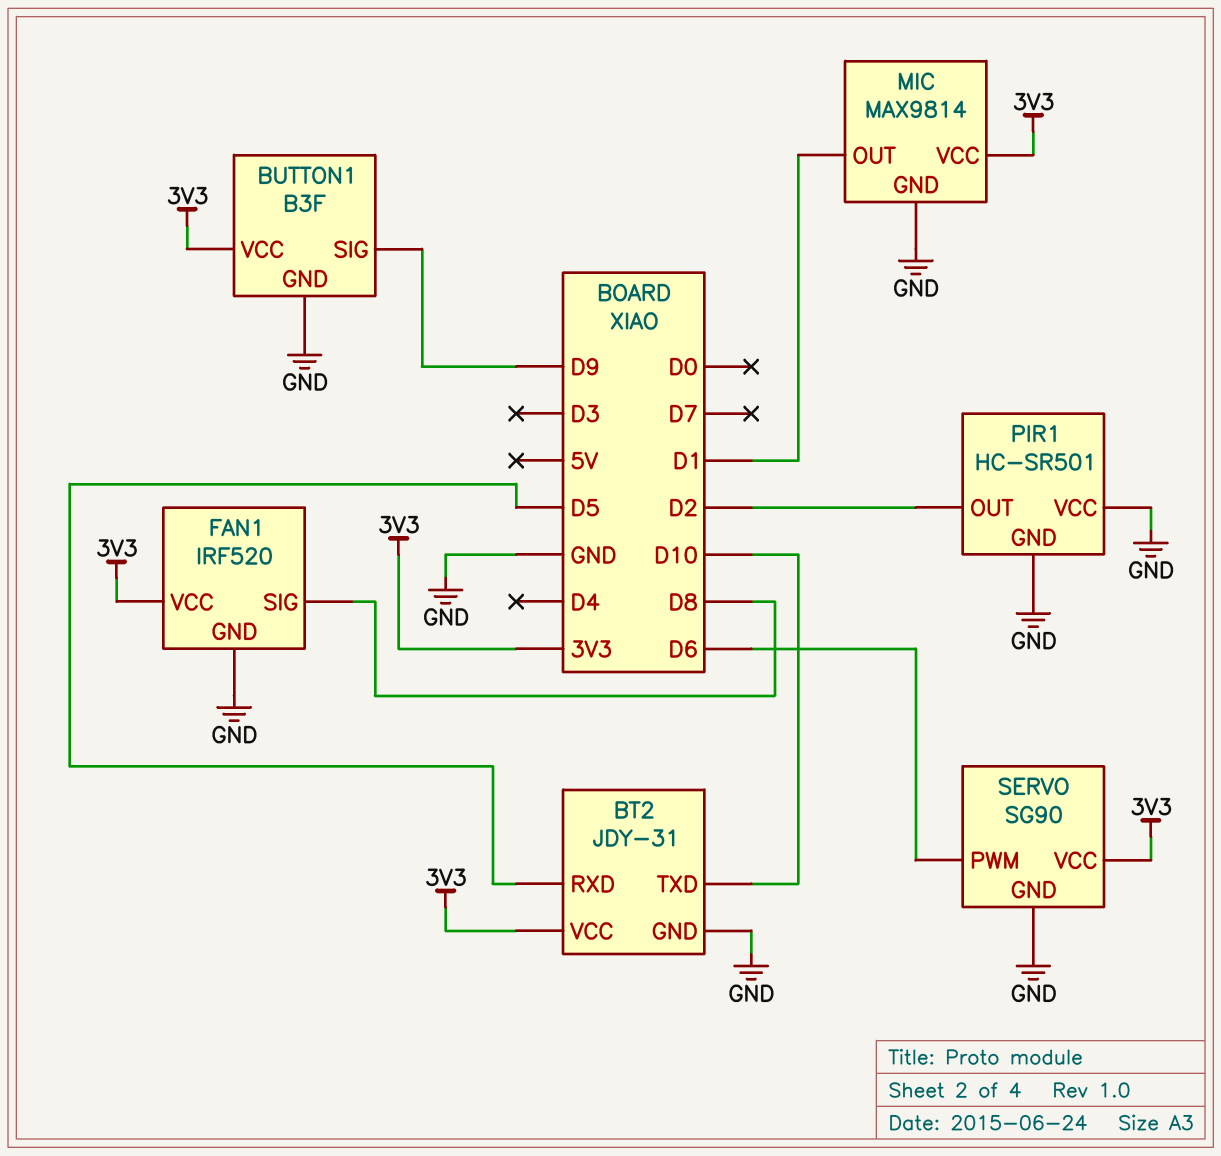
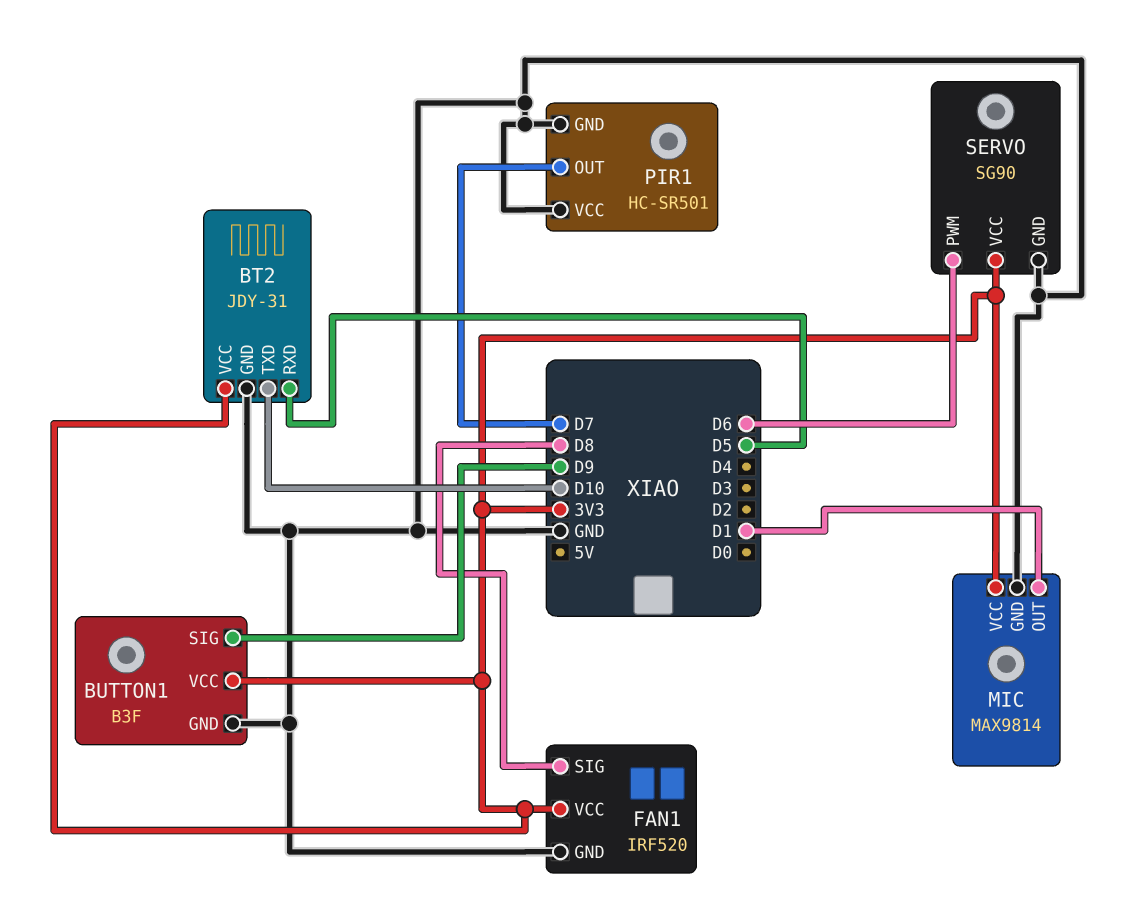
PIR1 pin OUT: D2 -> D7

